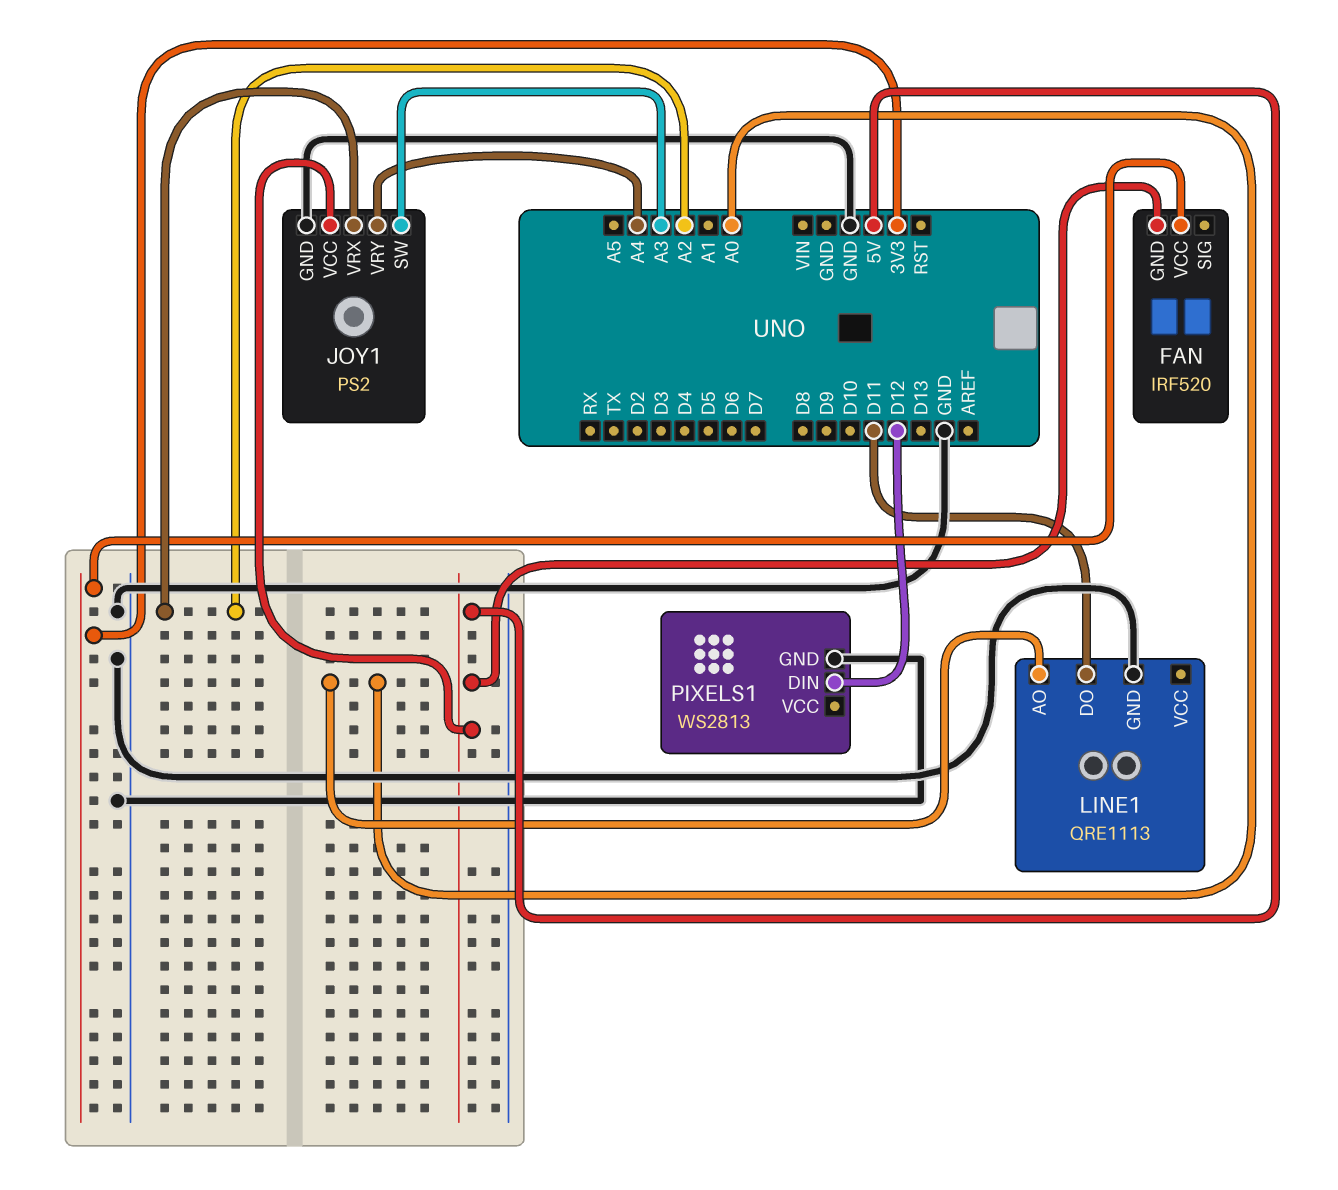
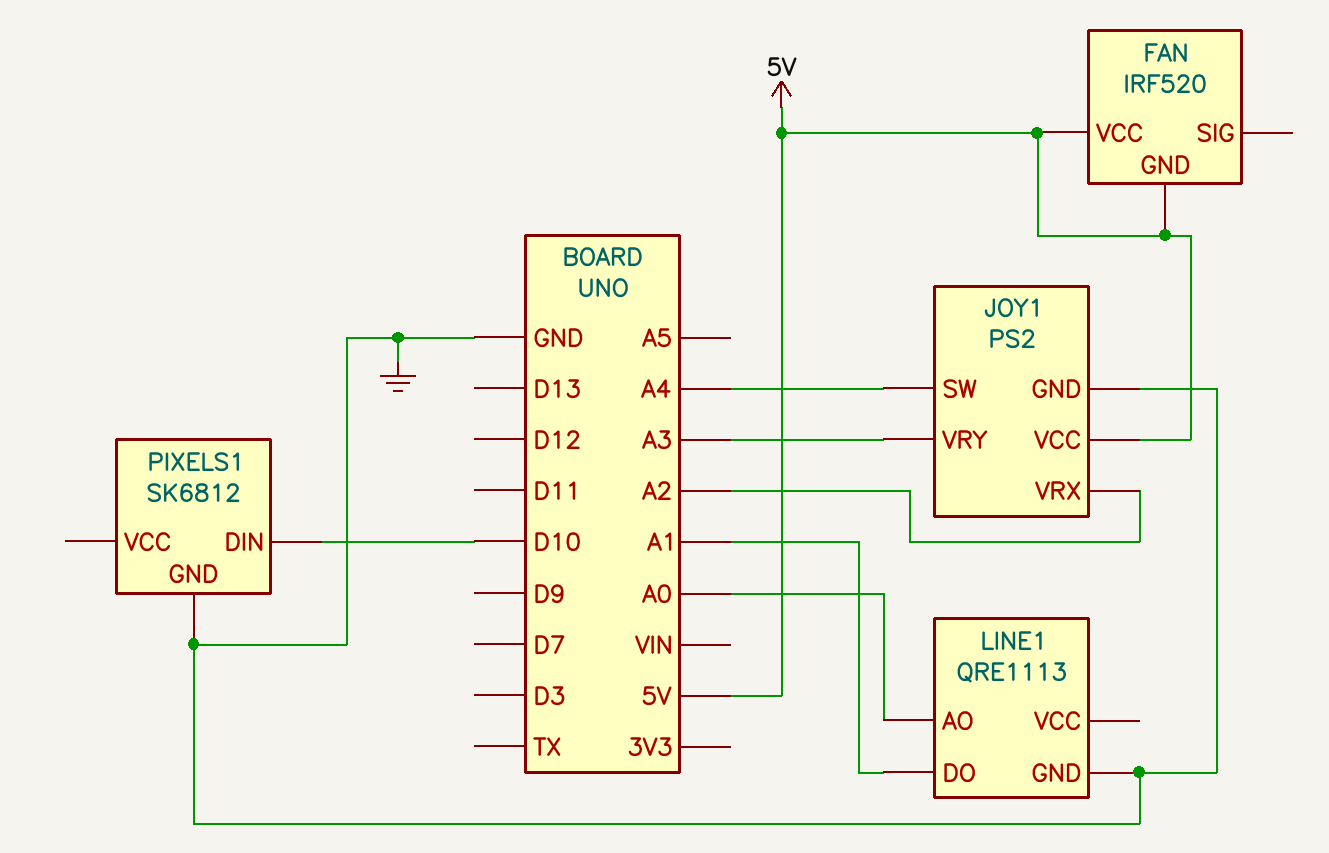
FAN pin VCC: 3V3 -> 5V
JOY1 pin SW: A3 -> A4
JOY1 pin VRY: A4 -> A3
LINE1 pin DO: D11 -> A1
PIXELS1: WS2813 -> SK6812
PIXELS1 pin DIN: D12 -> D10

